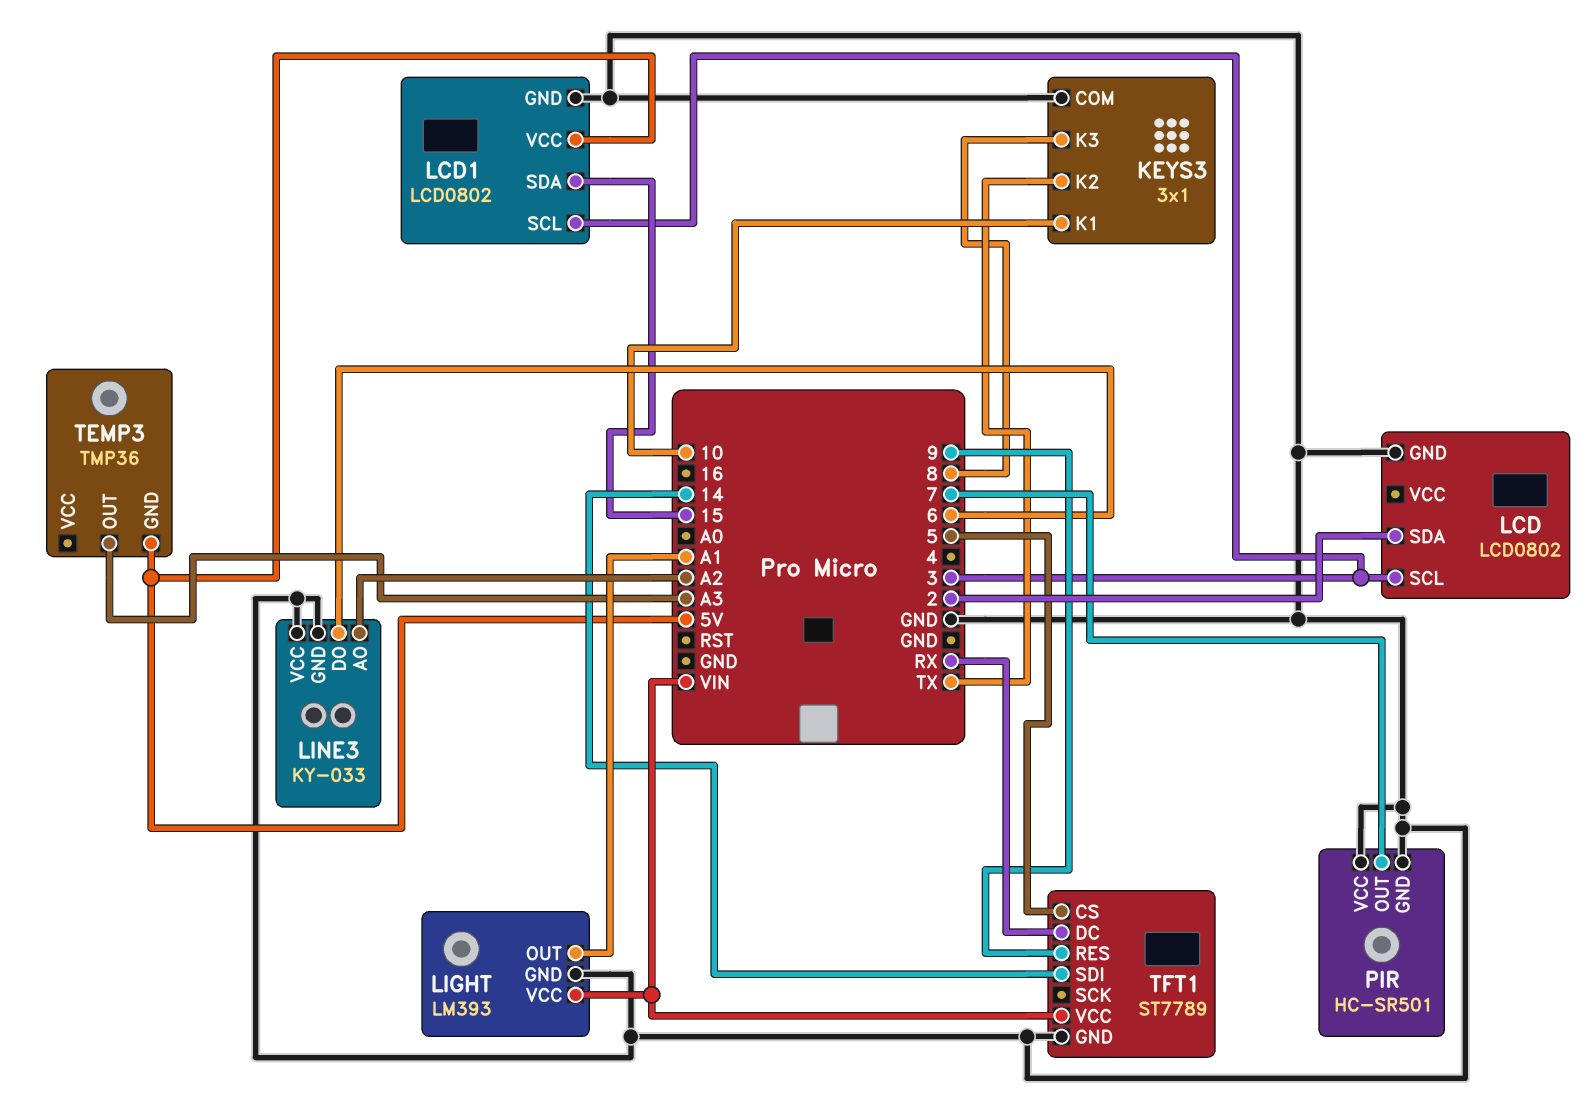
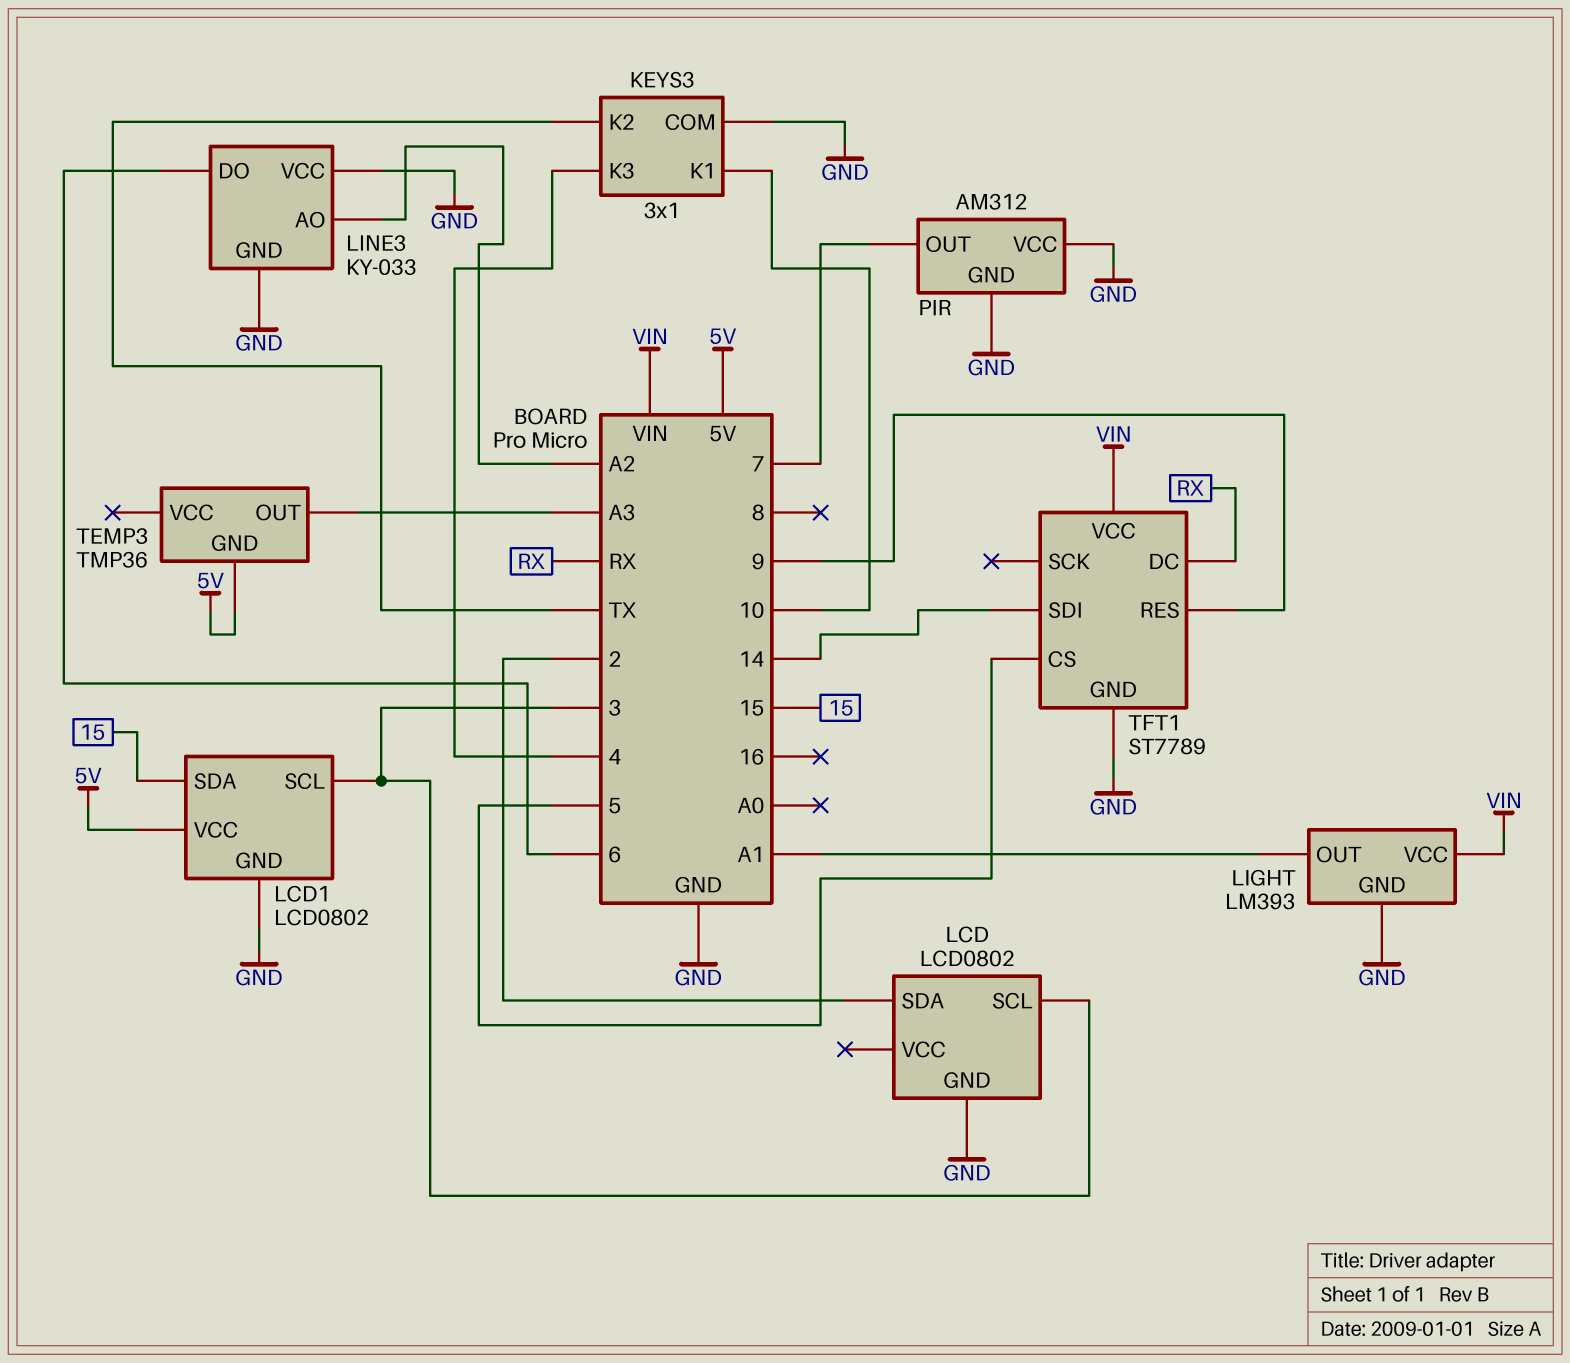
KEYS3 pin K3: 8 -> 4
PIR: HC-SR501 -> AM312

